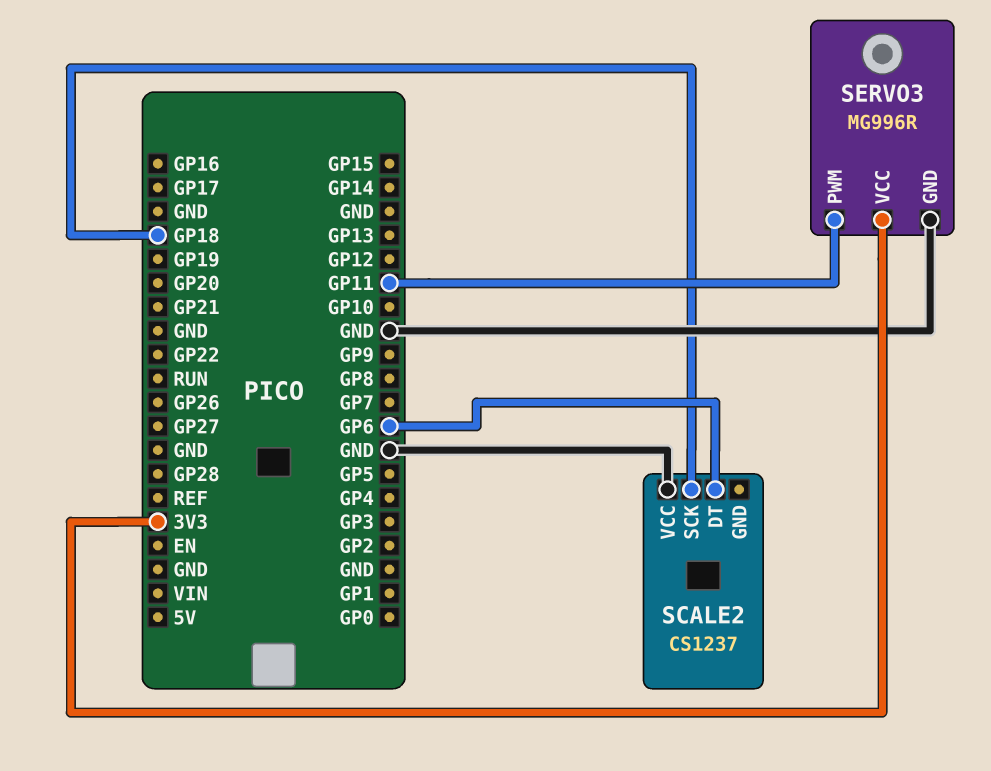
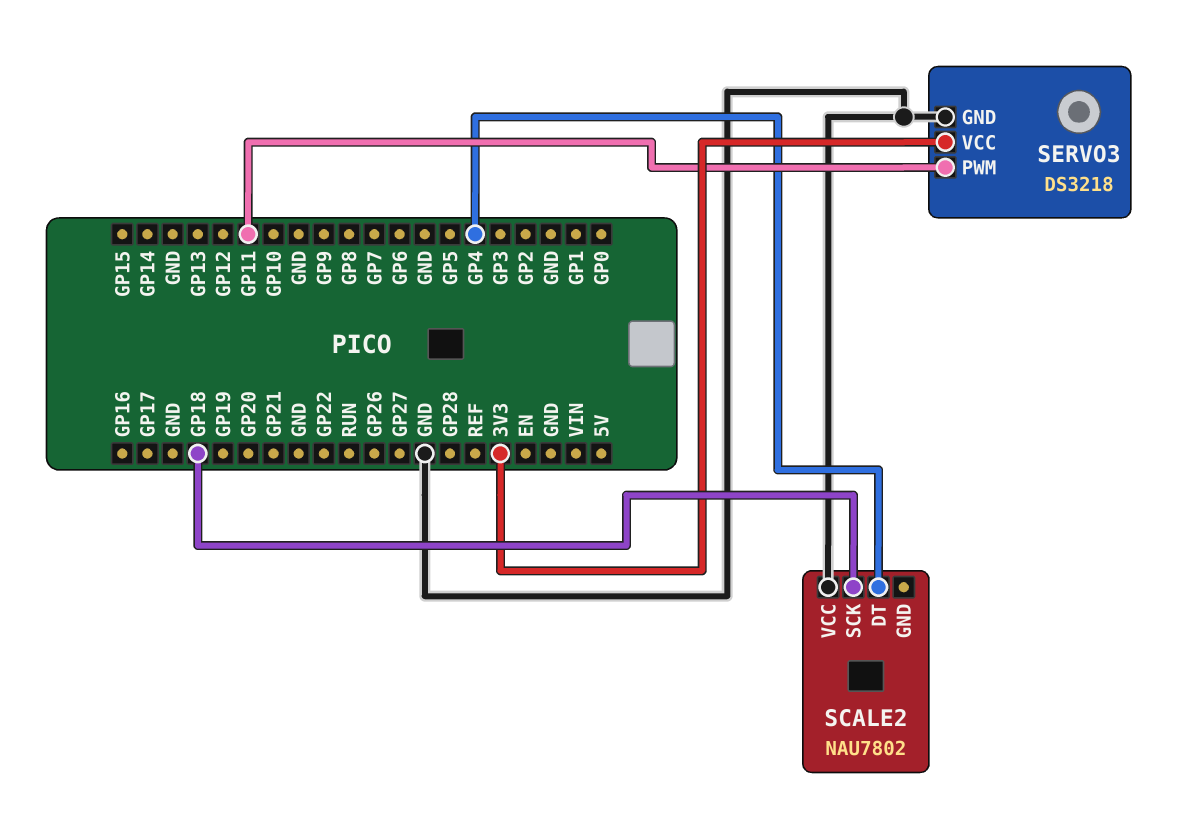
SCALE2: CS1237 -> NAU7802
SCALE2 pin DT: GP6 -> GP4
SERVO3: MG996R -> DS3218

